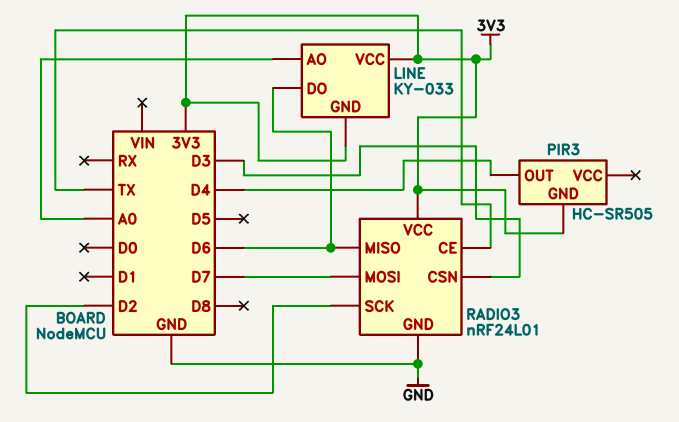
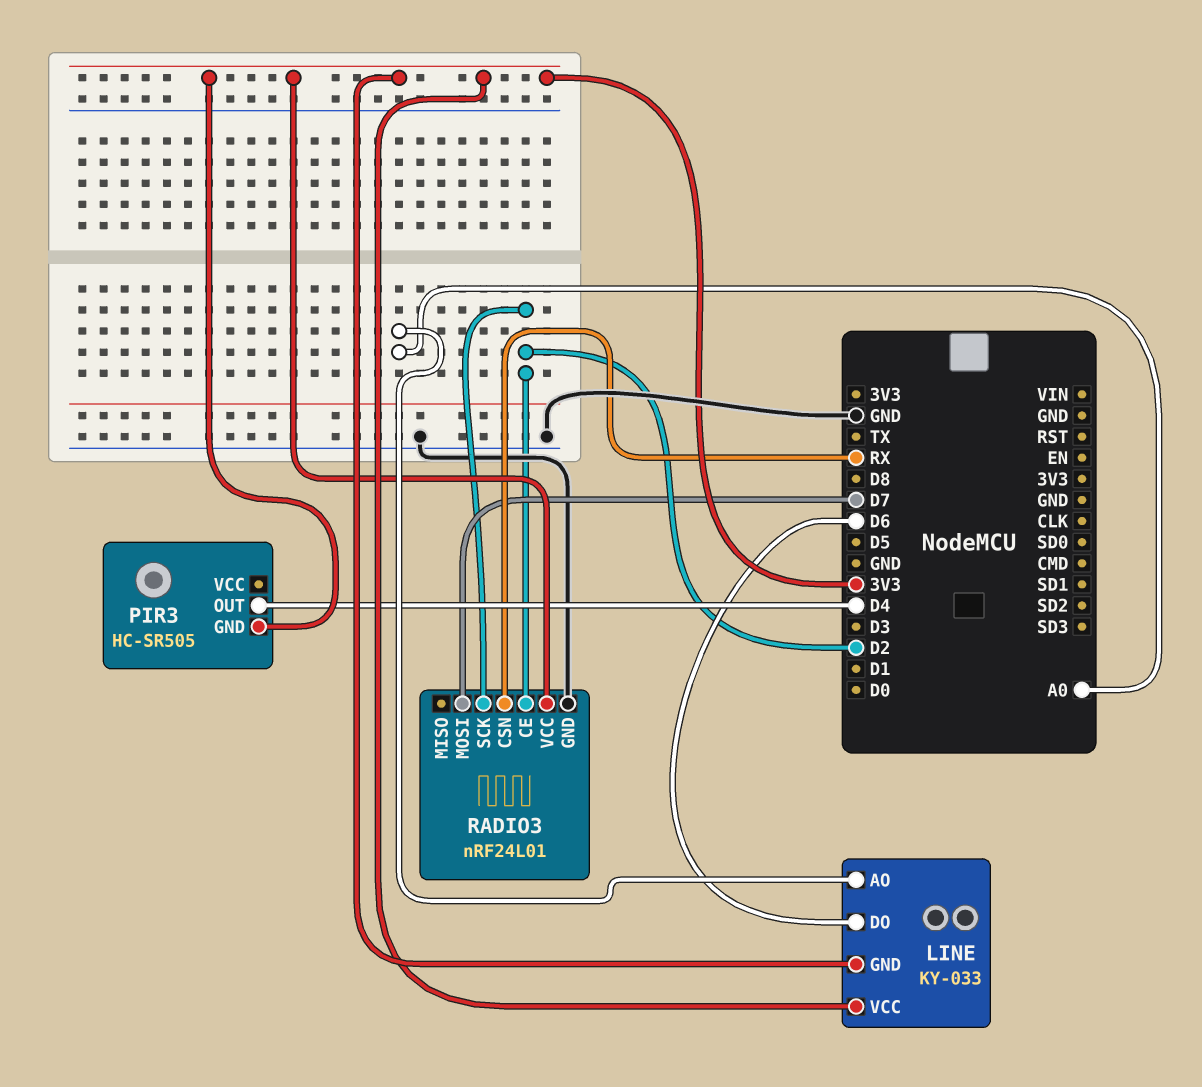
RADIO3 pin CE: TX -> D2
RADIO3 pin CSN: D3 -> RX
RADIO3 pin MISO: D6 -> none

